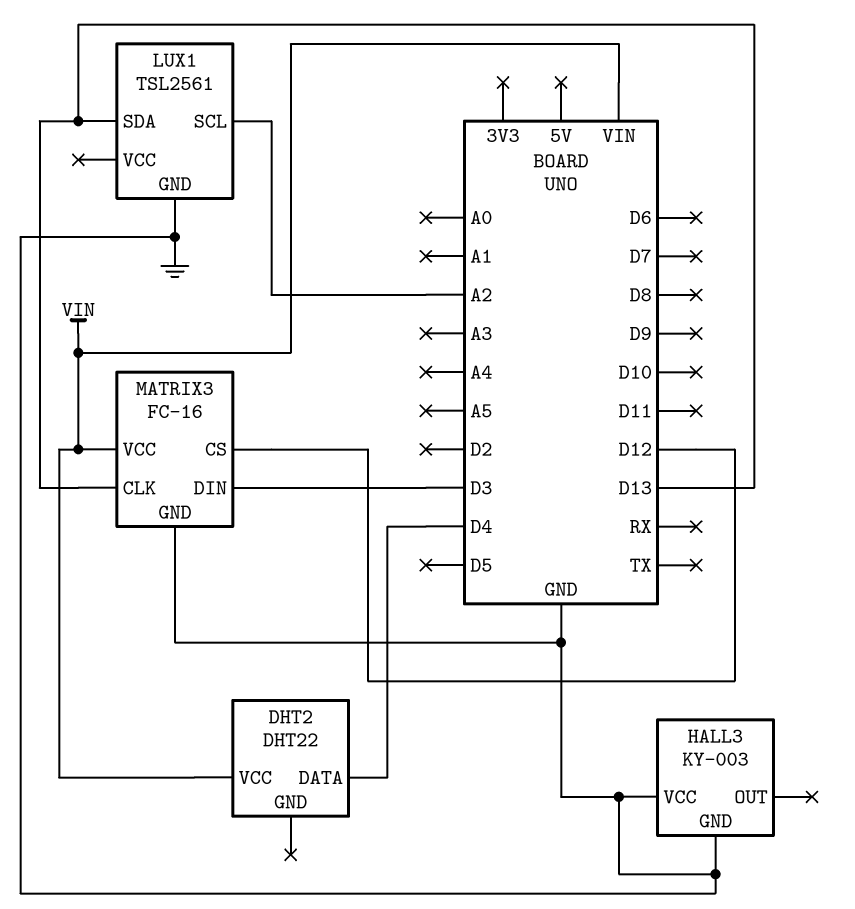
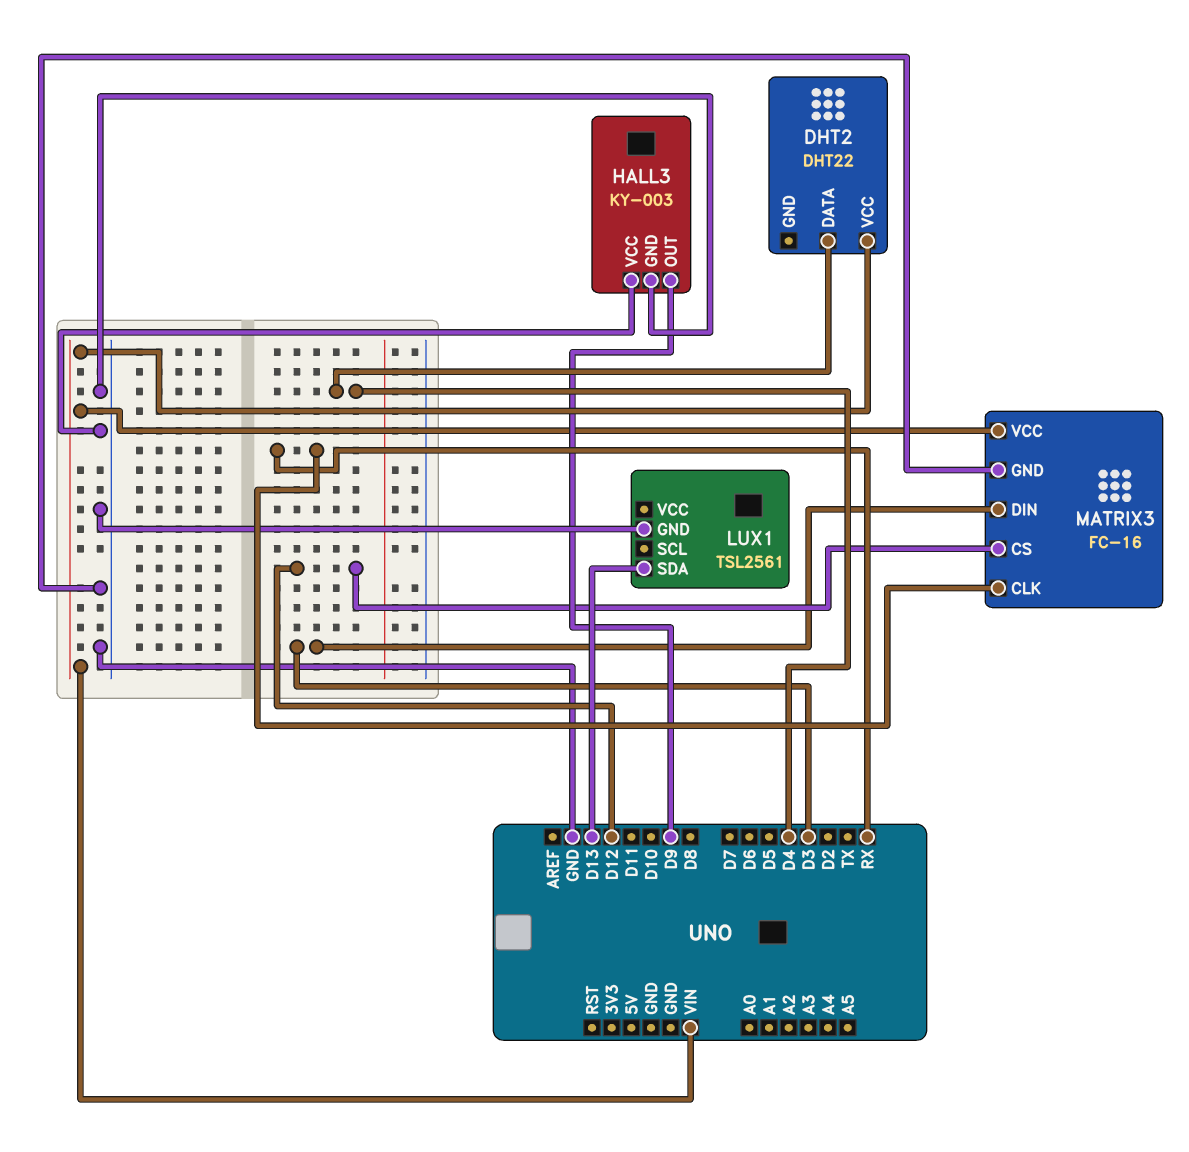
HALL3 pin OUT: none -> D9
LUX1 pin SCL: A2 -> none
MATRIX3 pin CLK: D13 -> RX

